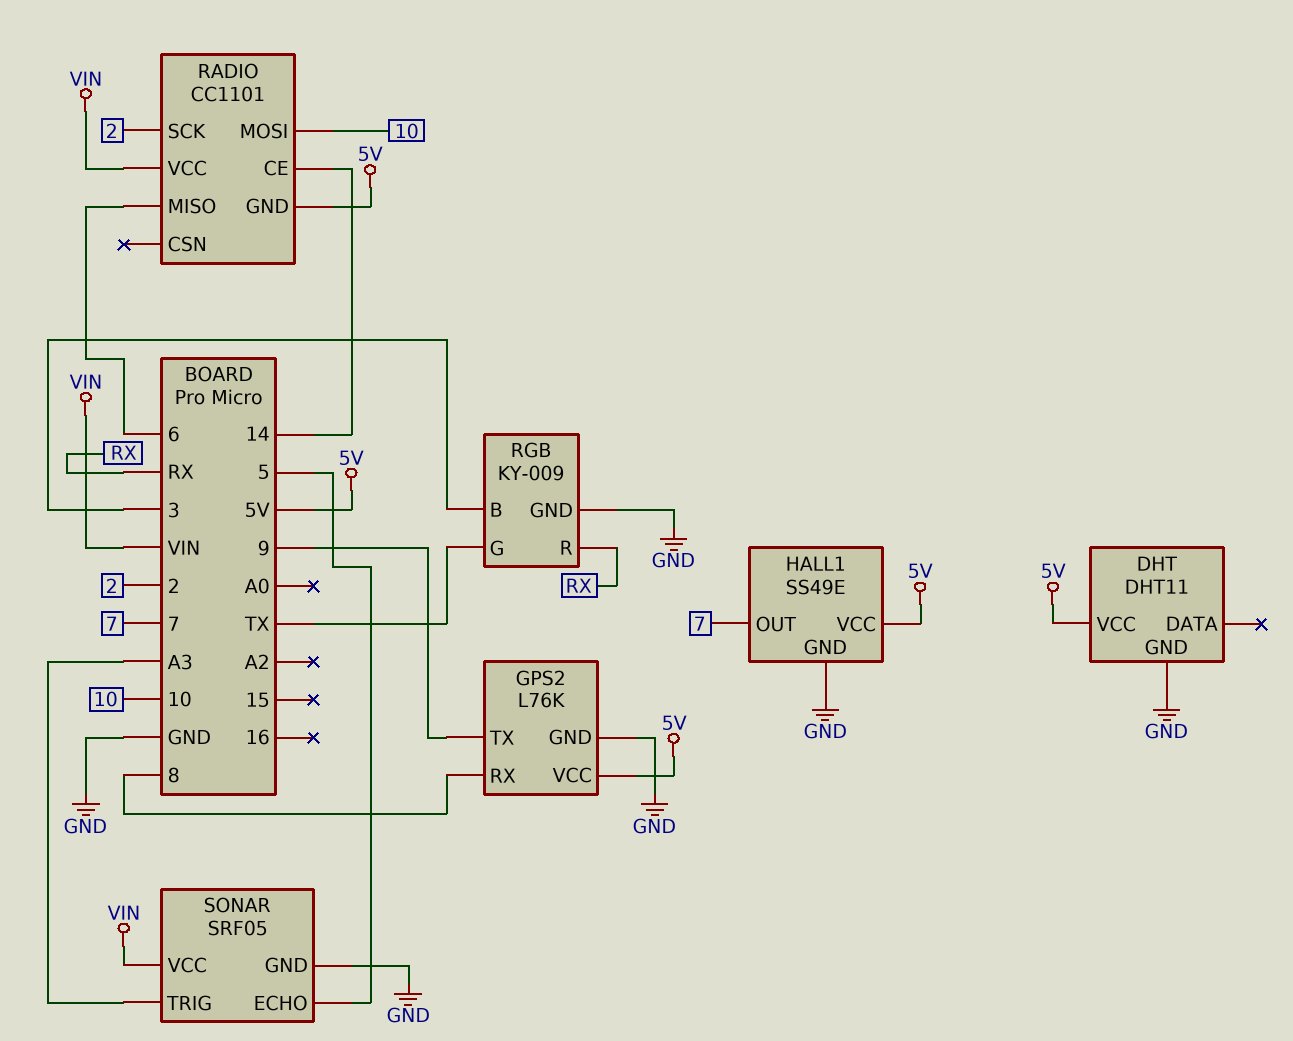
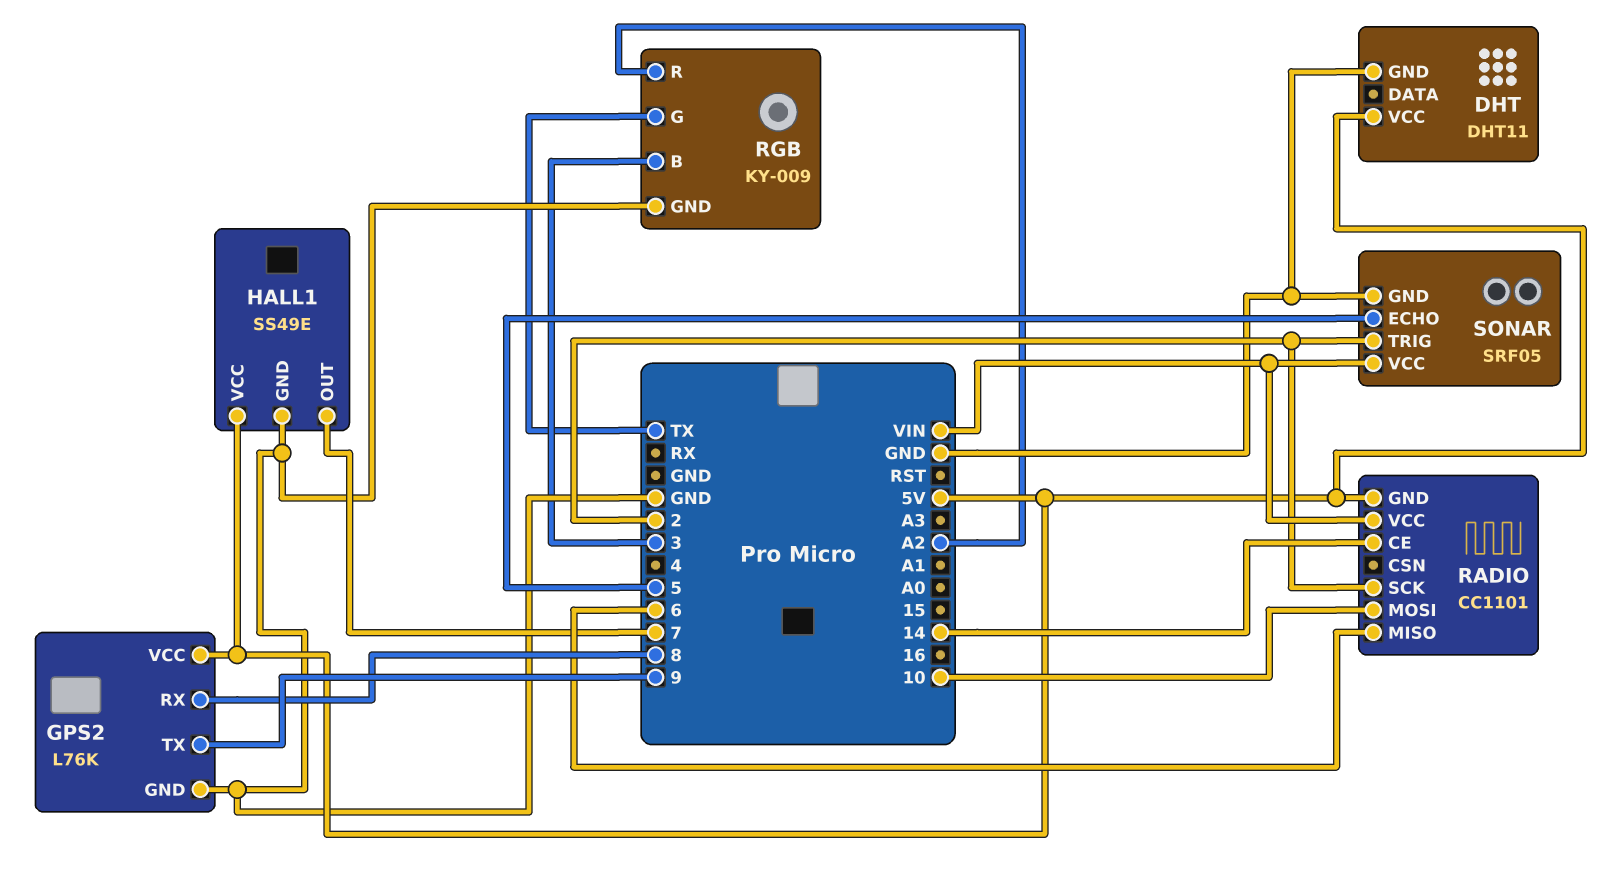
RGB pin R: RX -> A2
SONAR pin TRIG: A3 -> 2

